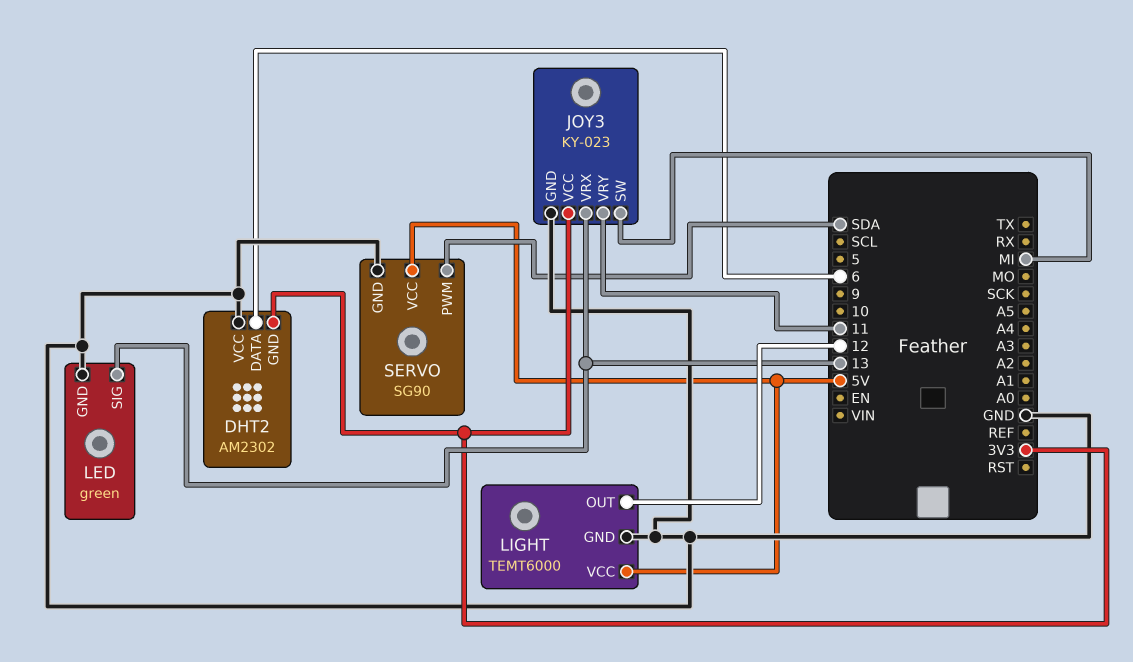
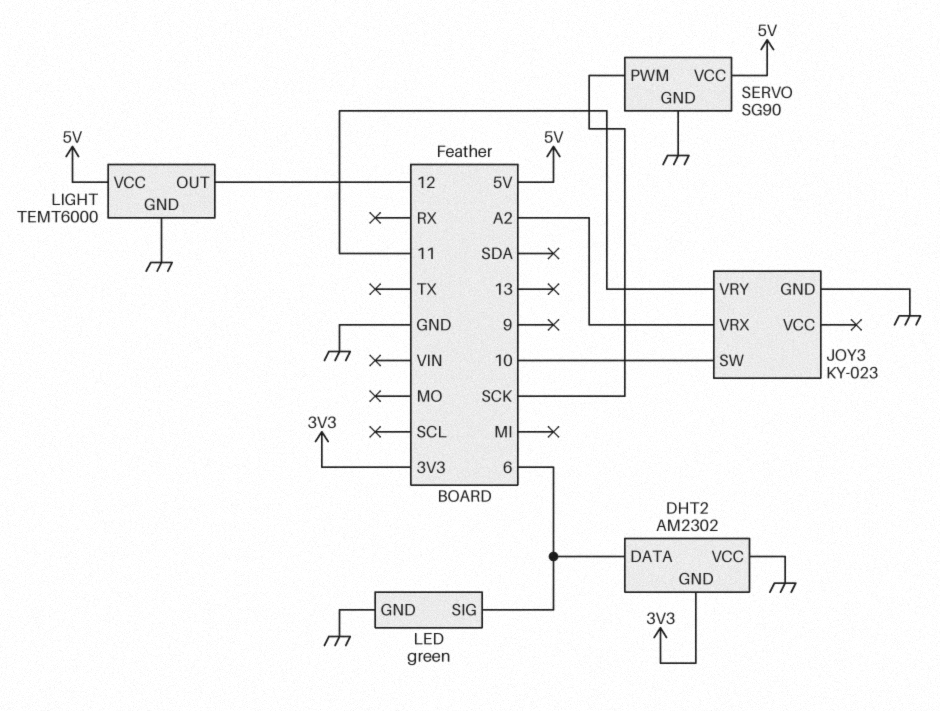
JOY3 pin SW: MI -> 10
JOY3 pin VCC: 3V3 -> none
JOY3 pin VRX: 13 -> A2
LED pin SIG: 13 -> 6
SERVO pin PWM: SDA -> SCK

